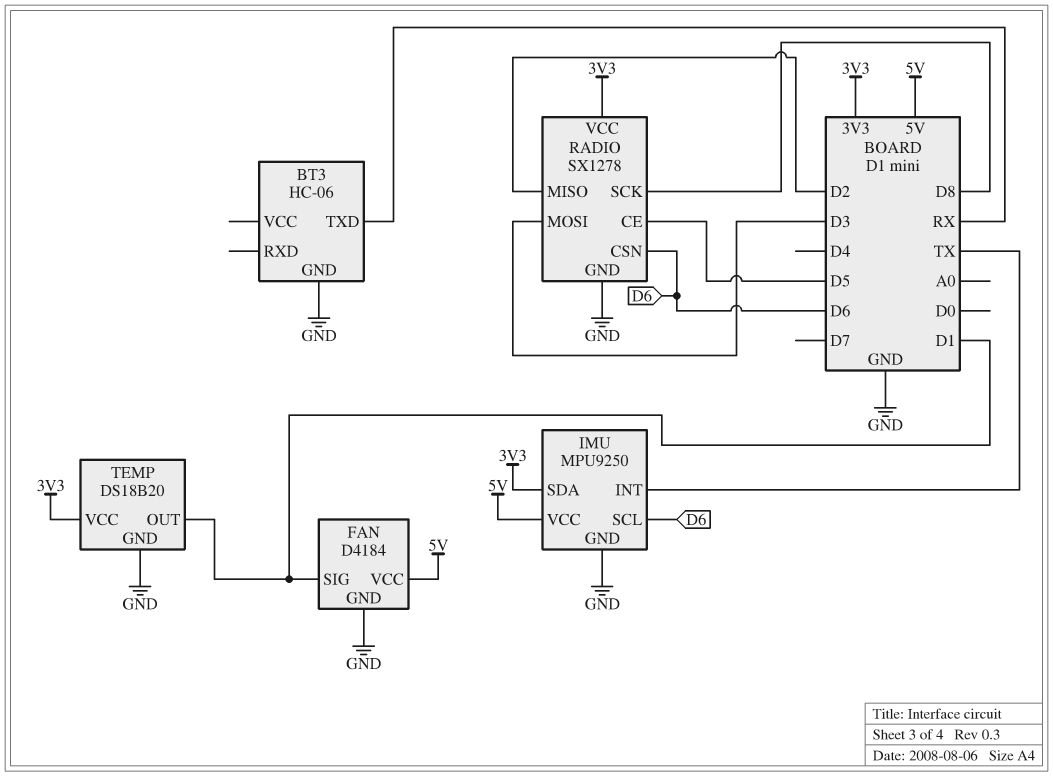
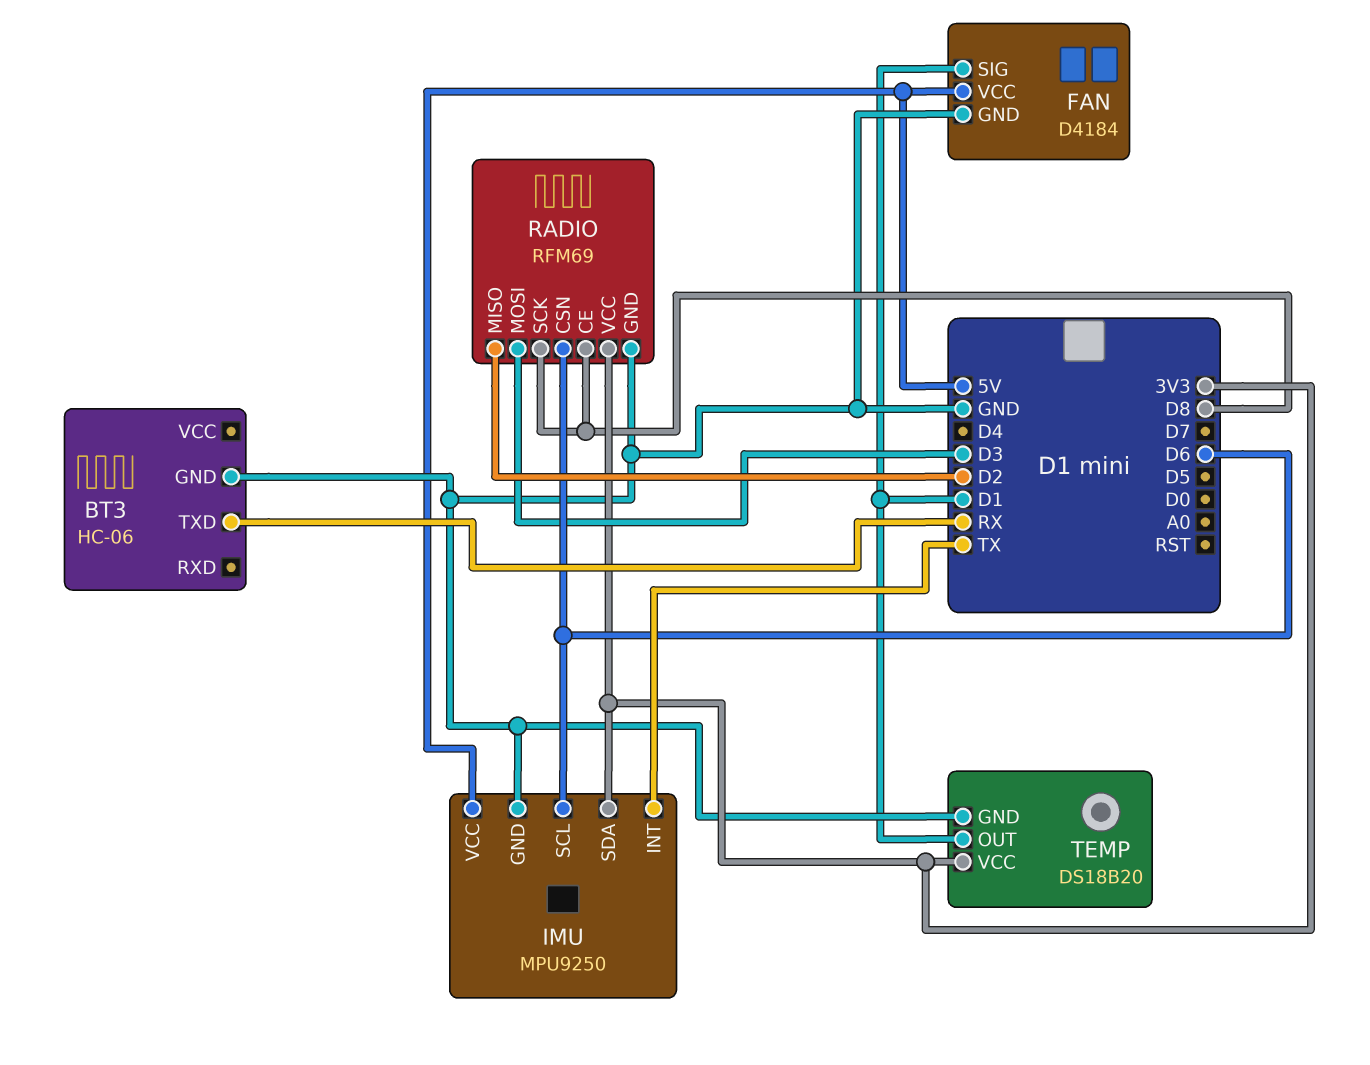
RADIO: SX1278 -> RFM69
RADIO pin CE: D5 -> D8

